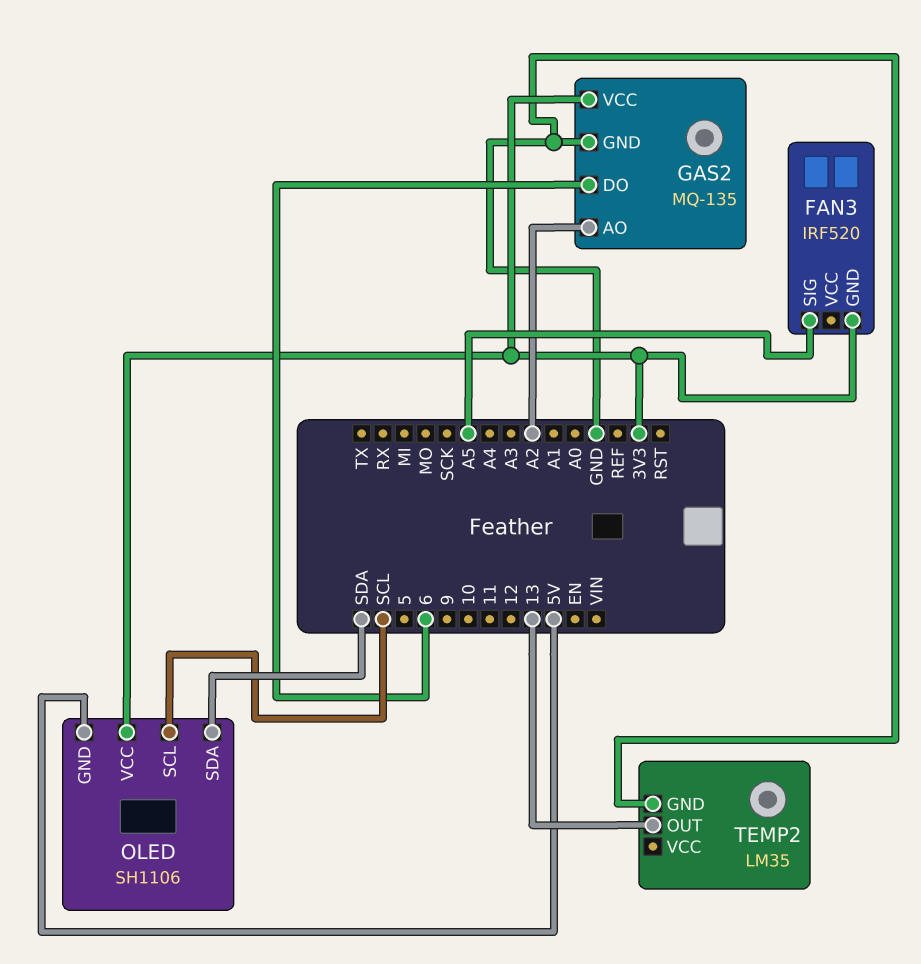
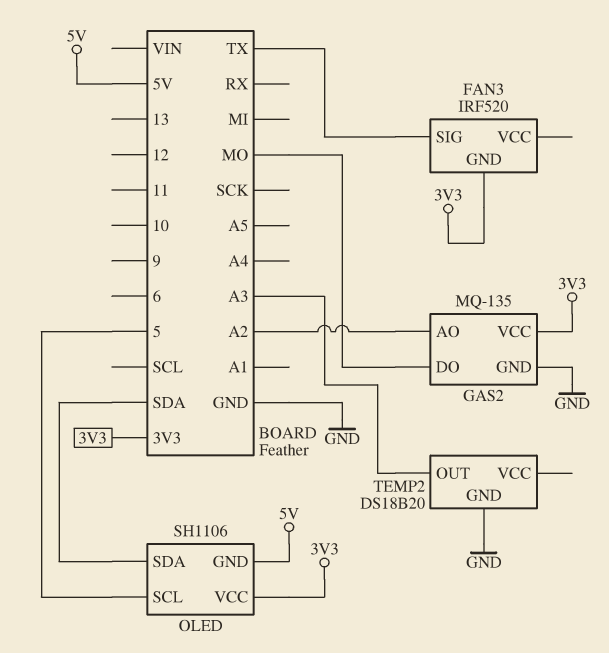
FAN3 pin SIG: A5 -> TX
GAS2 pin DO: 6 -> MO
OLED pin SCL: SCL -> 5
TEMP2: LM35 -> DS18B20
TEMP2 pin OUT: 13 -> A3

